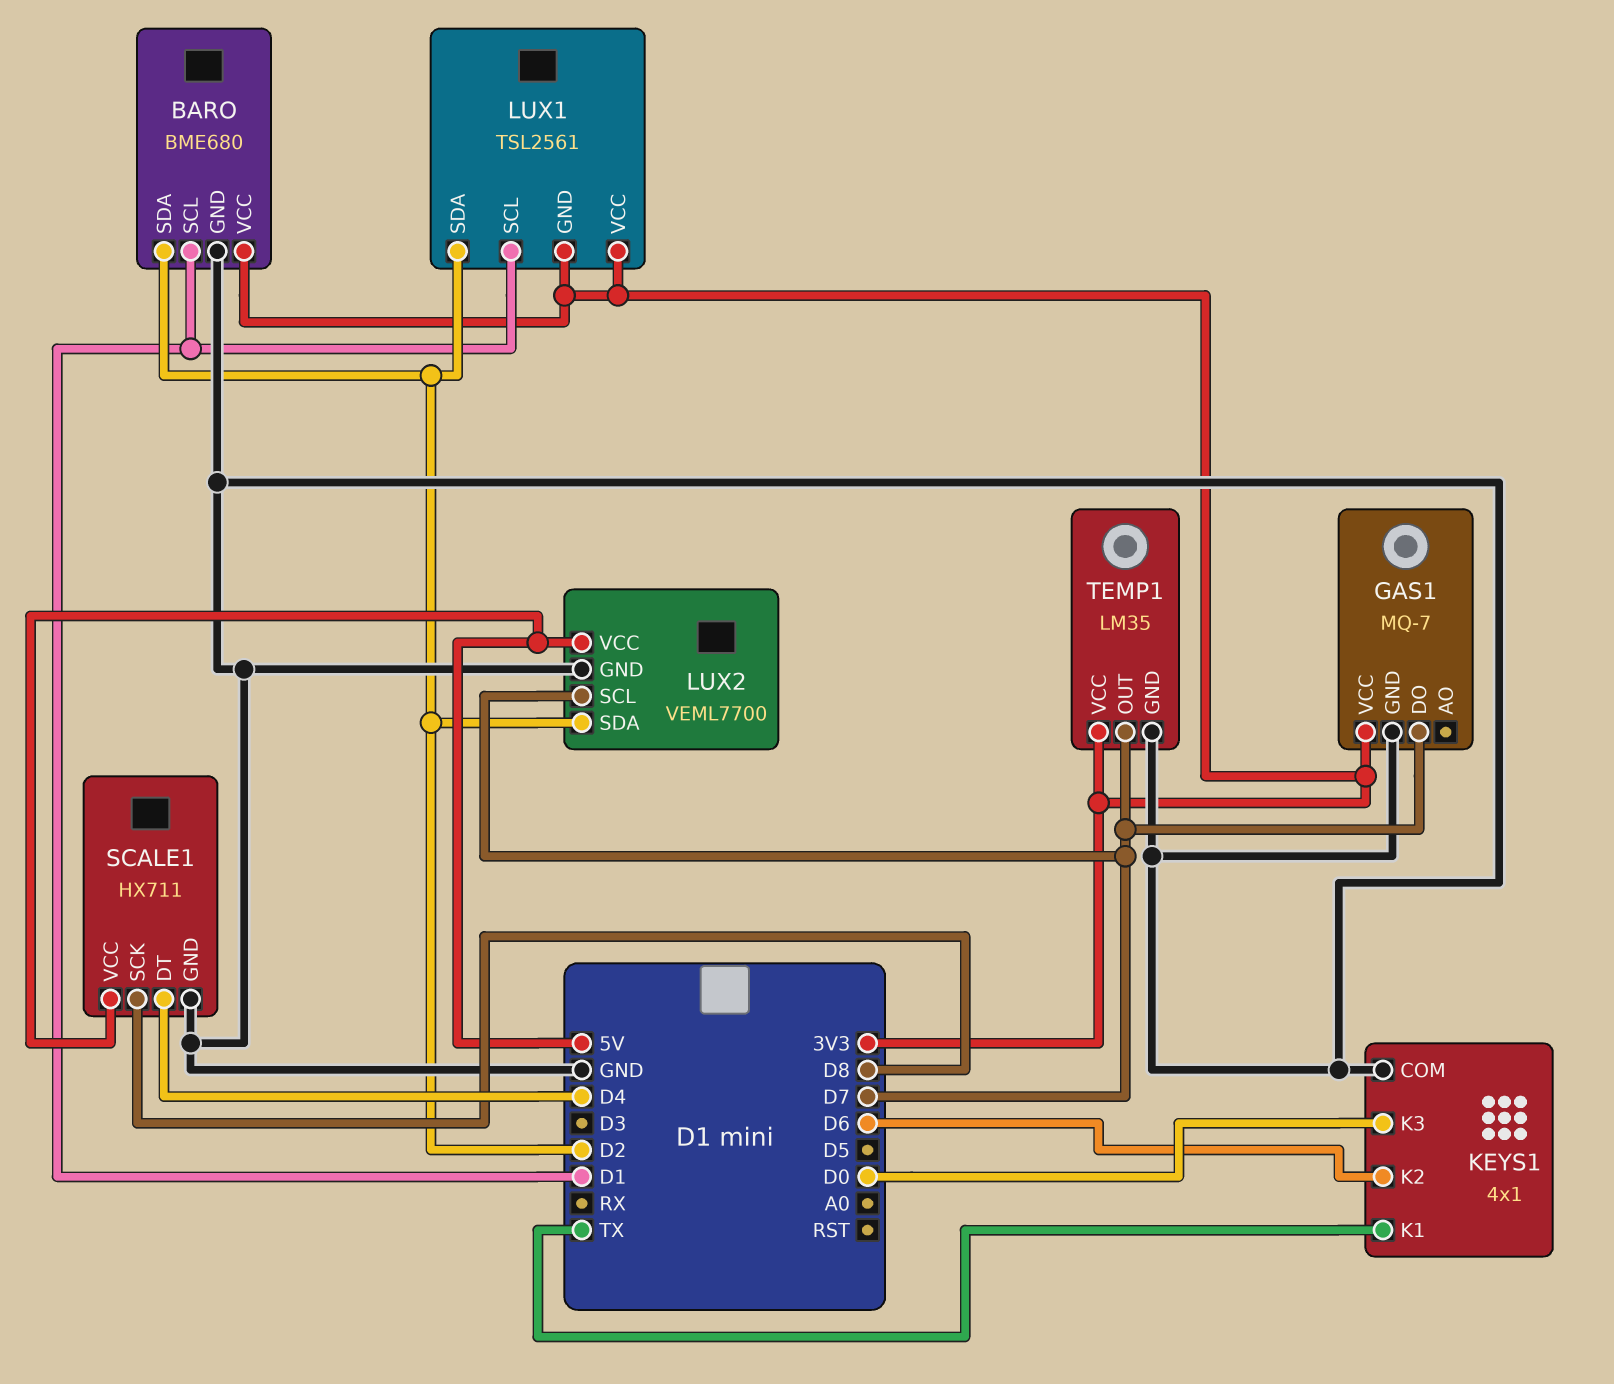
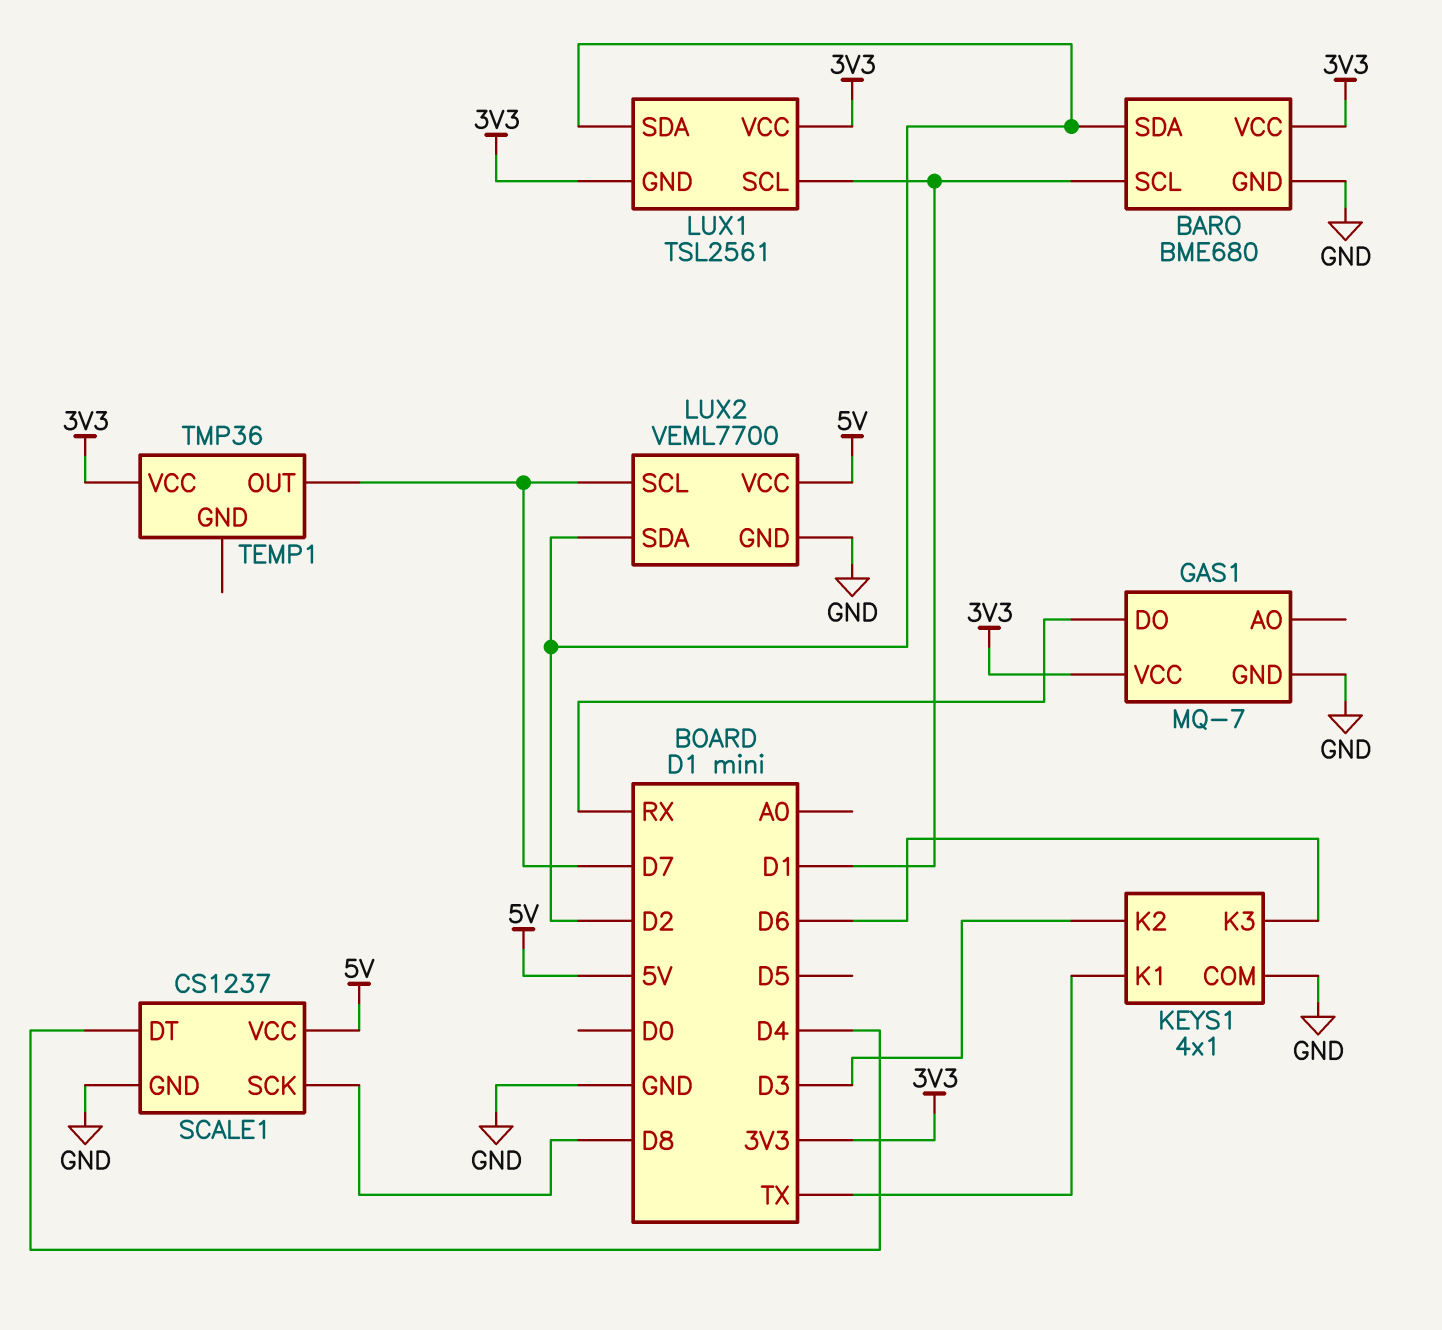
GAS1 pin DO: D7 -> RX
KEYS1 pin K2: D6 -> D3
KEYS1 pin K3: D0 -> D6
SCALE1: HX711 -> CS1237
TEMP1: LM35 -> TMP36
TEMP1 pin GND: GND -> none

